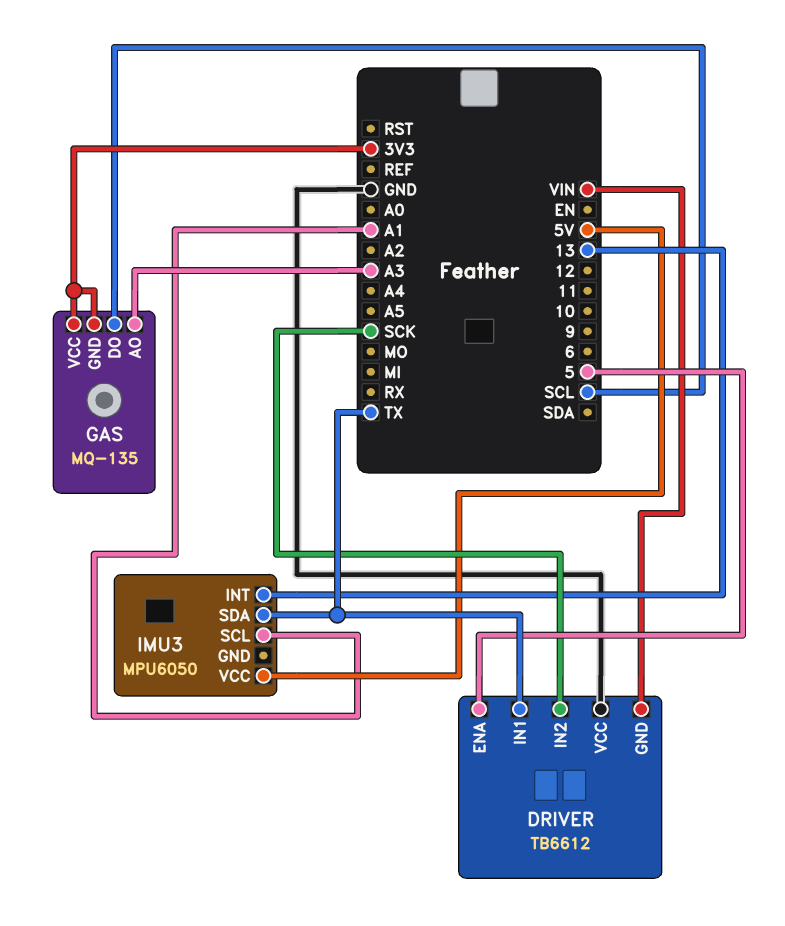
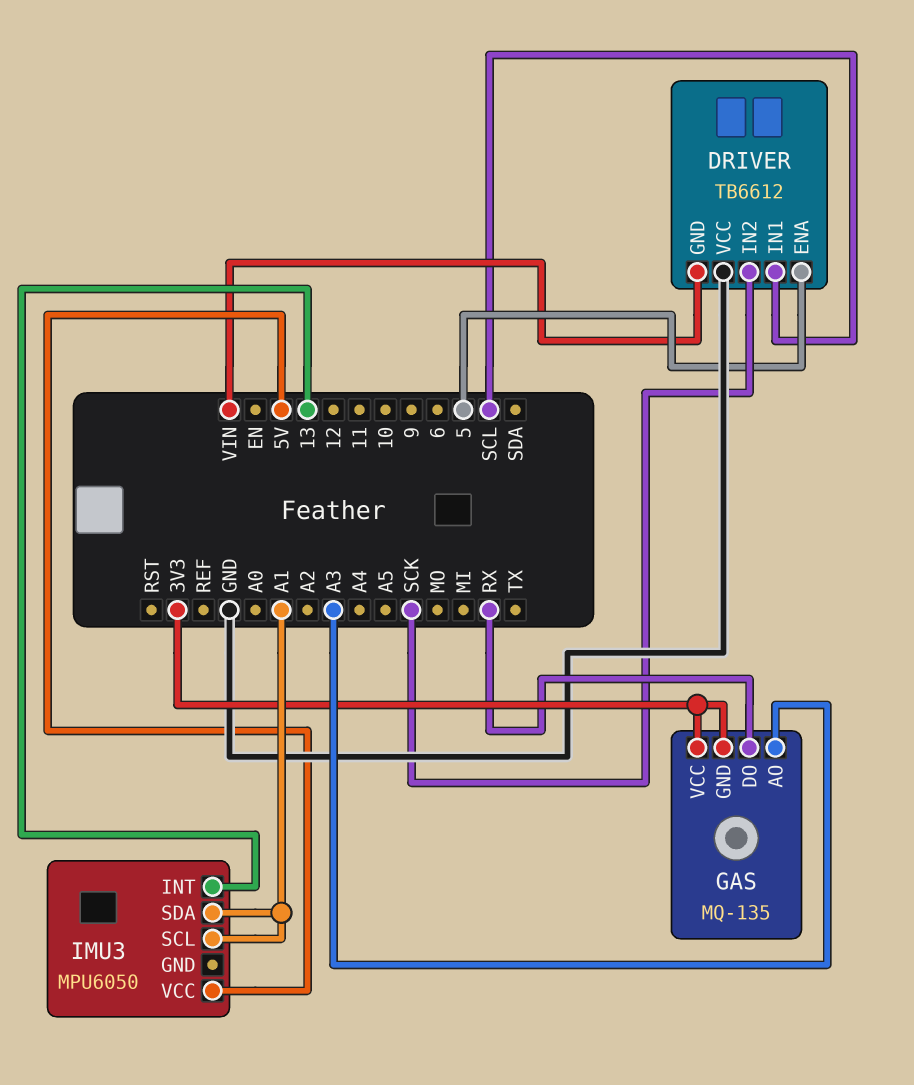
DRIVER pin IN1: TX -> SCL
GAS pin DO: SCL -> RX
IMU3 pin SDA: TX -> A1

